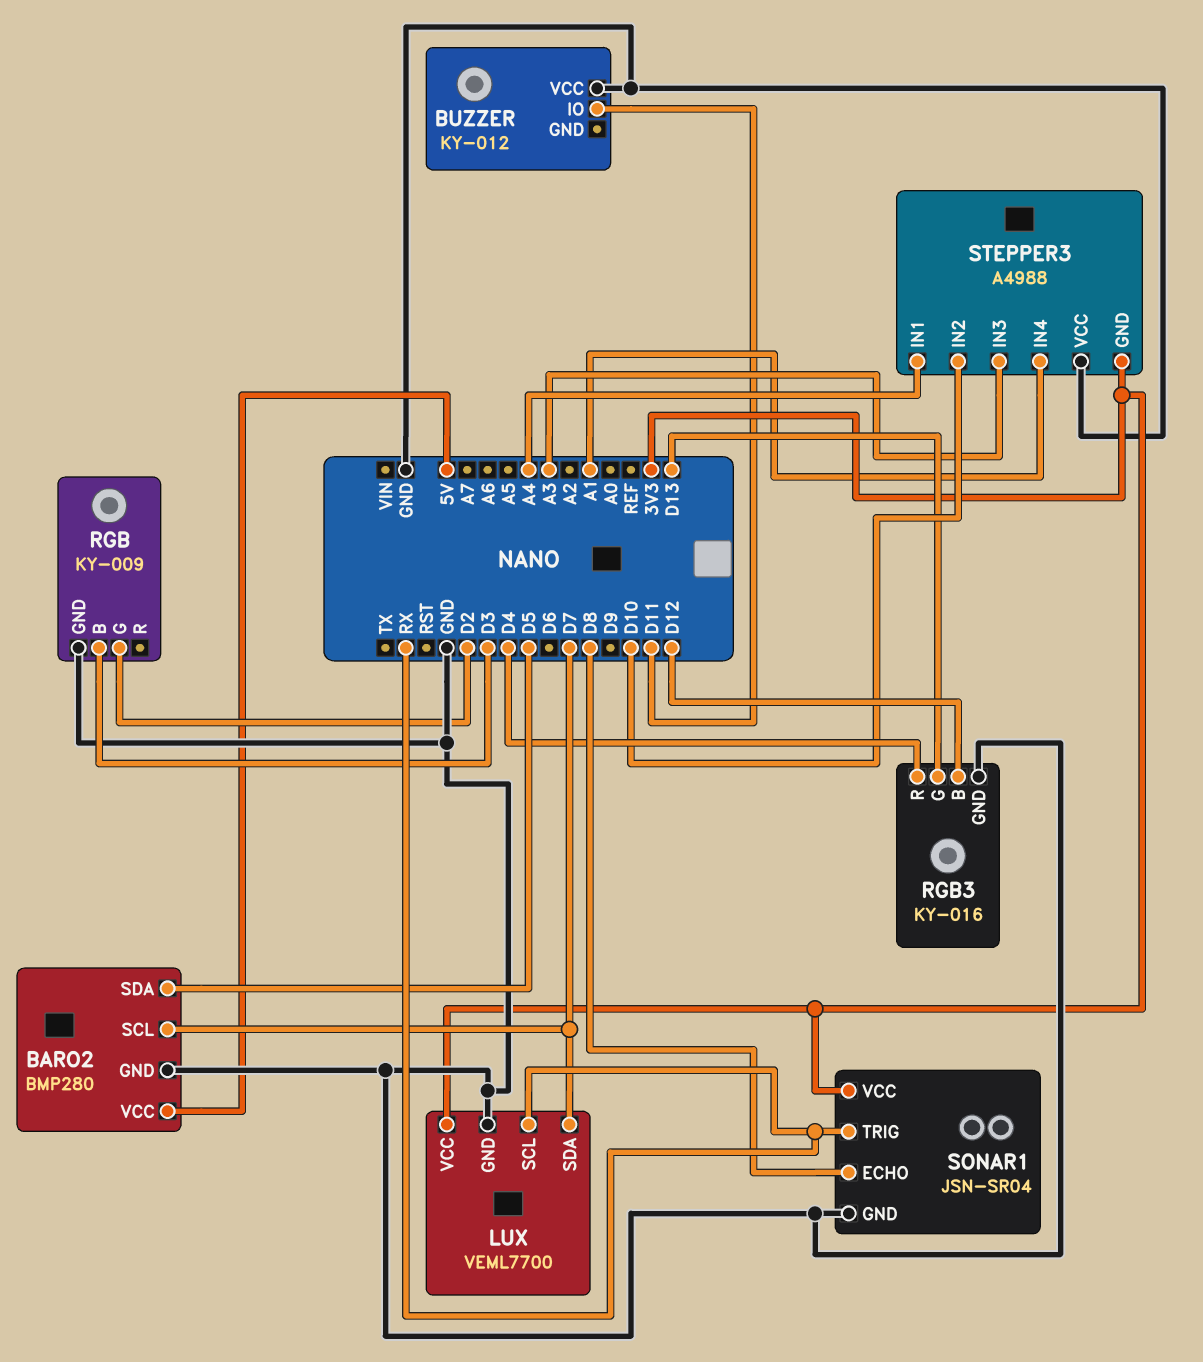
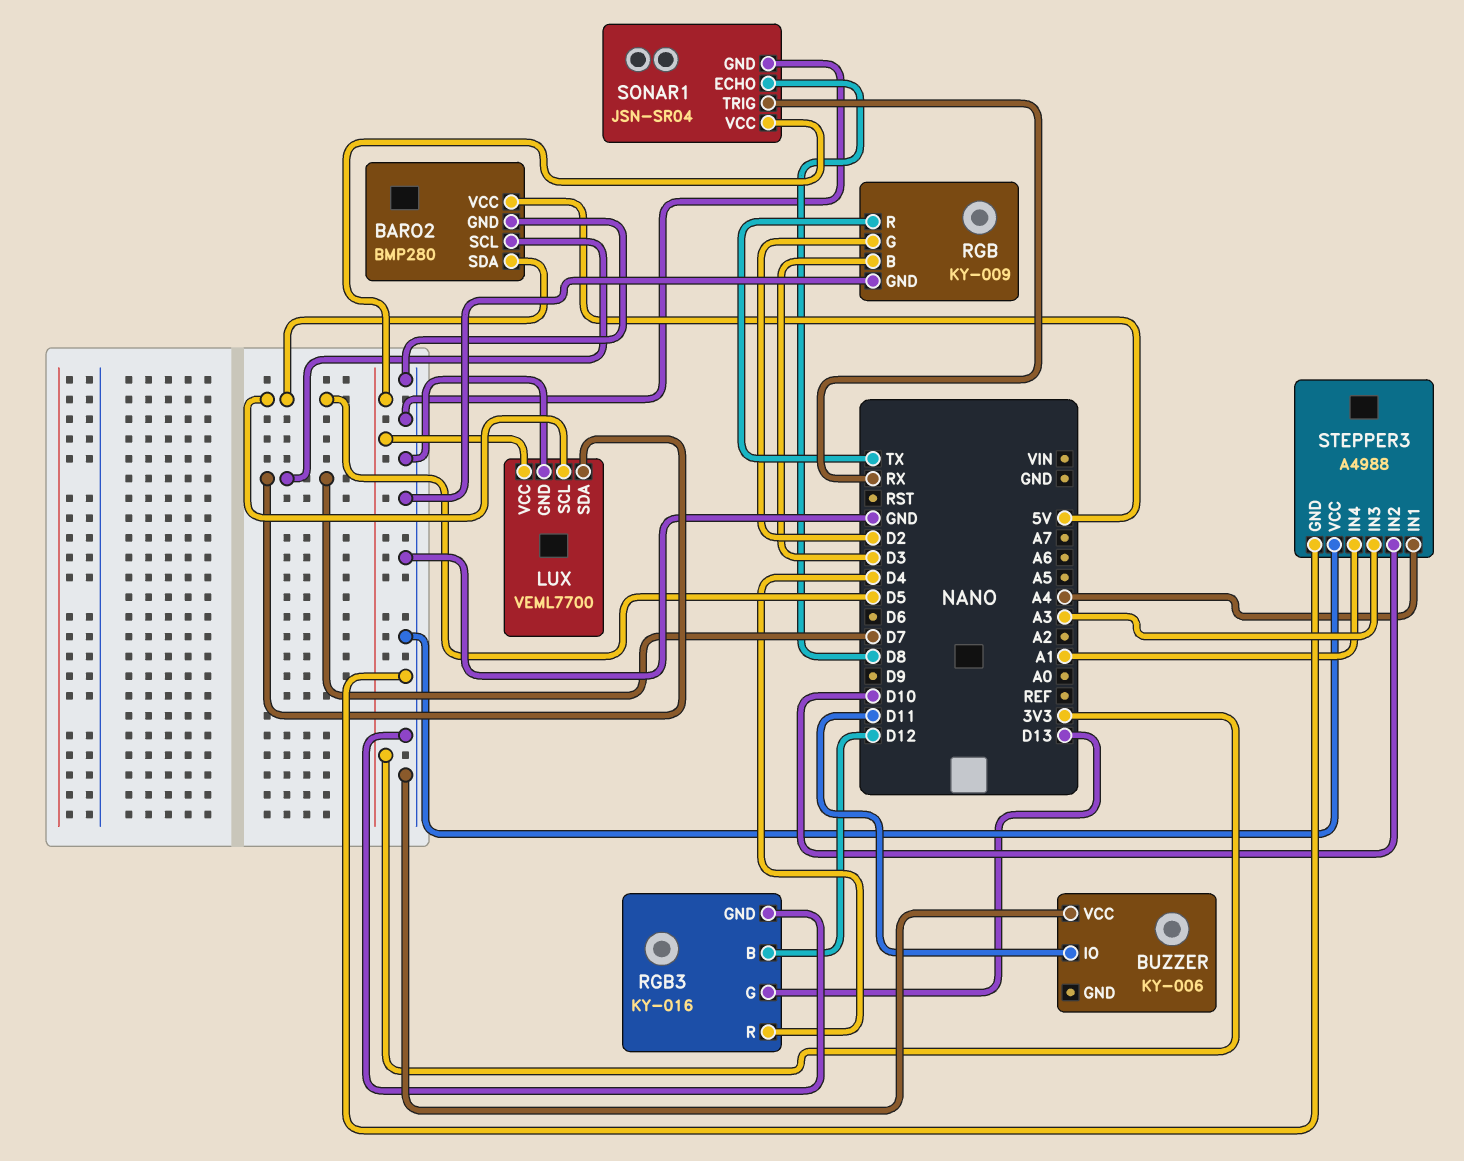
BUZZER: KY-012 -> KY-006
LUX pin SCL: RX -> D5
RGB pin R: none -> TX
STEPPER3 pin GND: 3V3 -> GND

